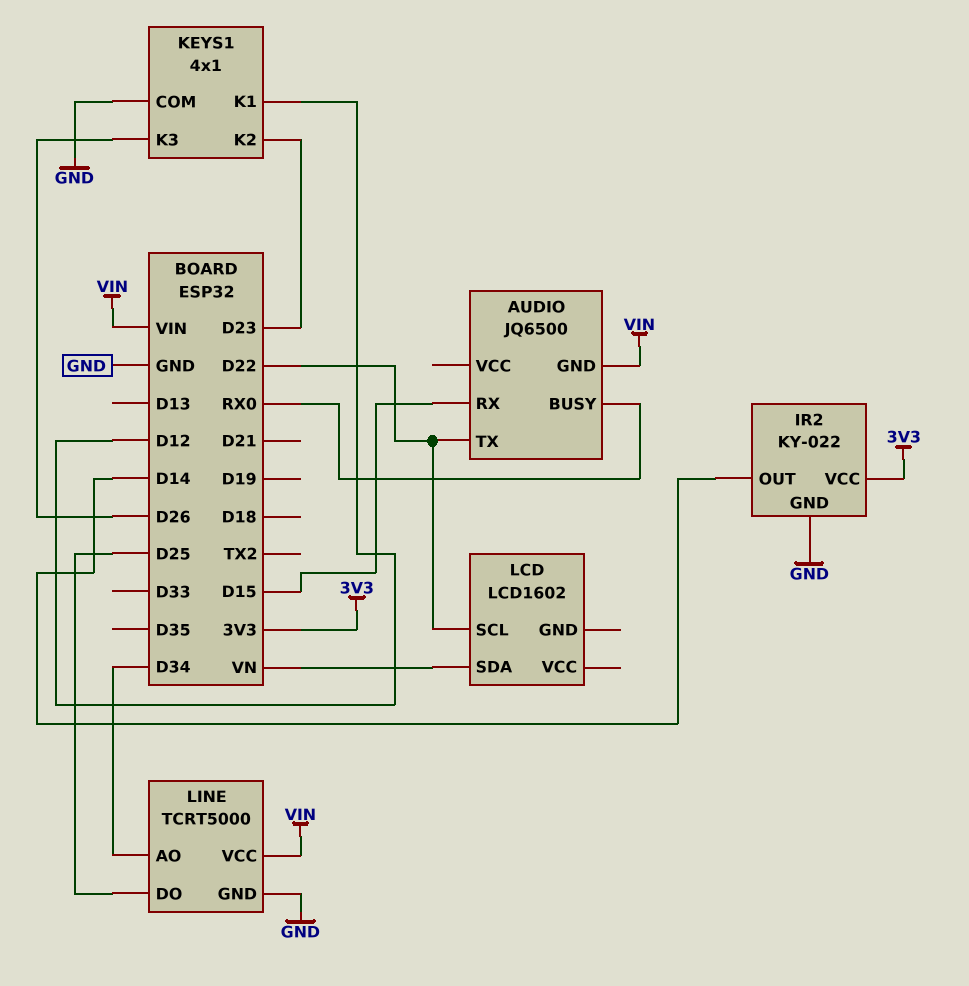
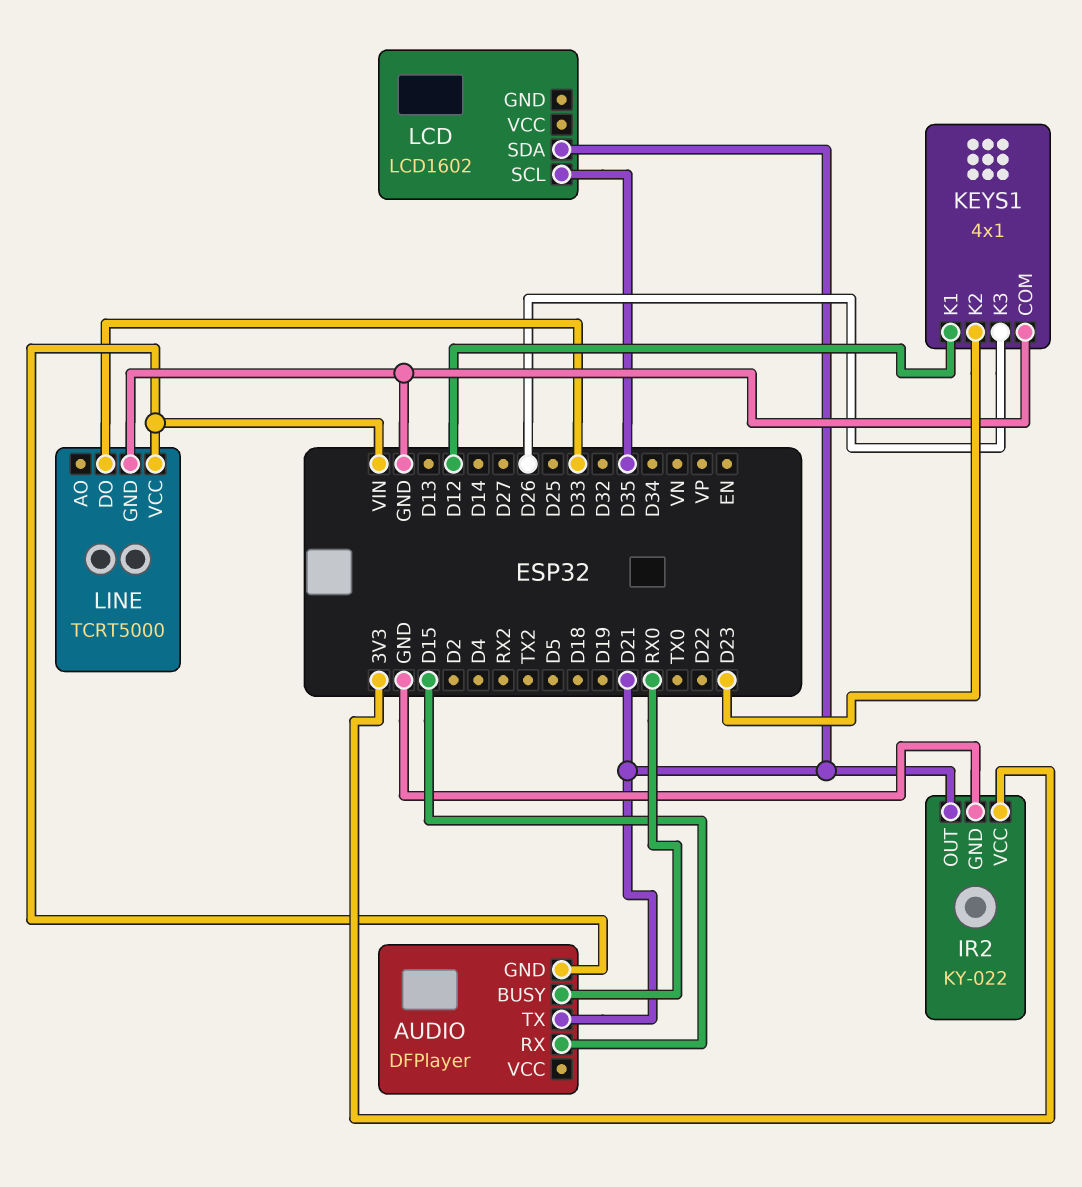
AUDIO: JQ6500 -> DFPlayer
AUDIO pin TX: D22 -> D21
IR2 pin OUT: D14 -> D21
LCD pin SCL: D22 -> D35
LCD pin SDA: VN -> D21
LINE pin AO: D34 -> none
LINE pin DO: D25 -> D33

